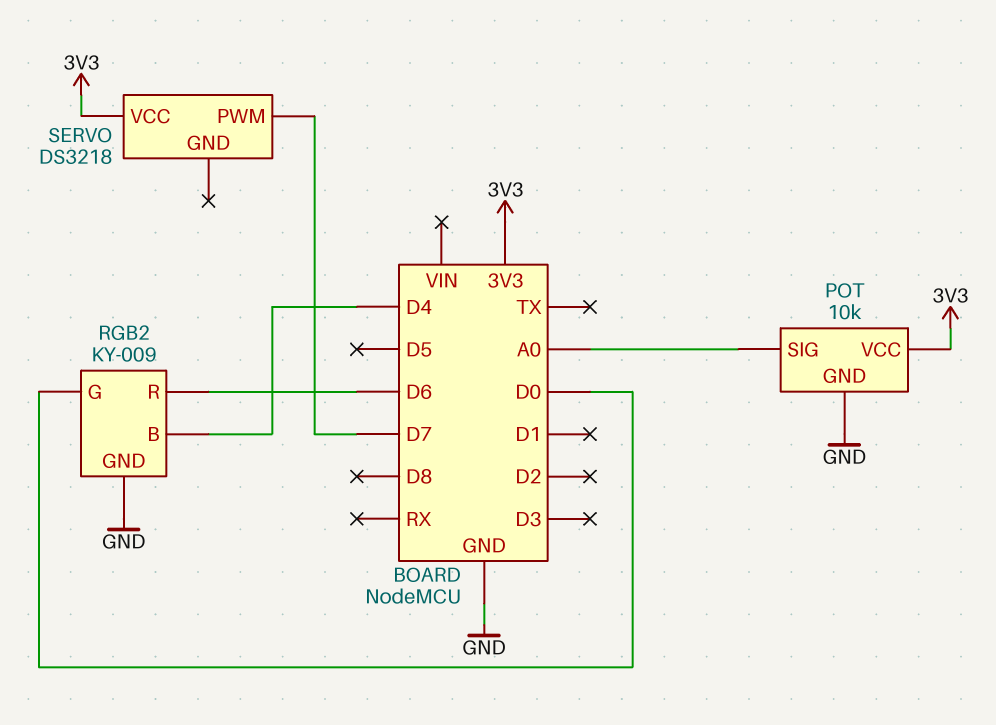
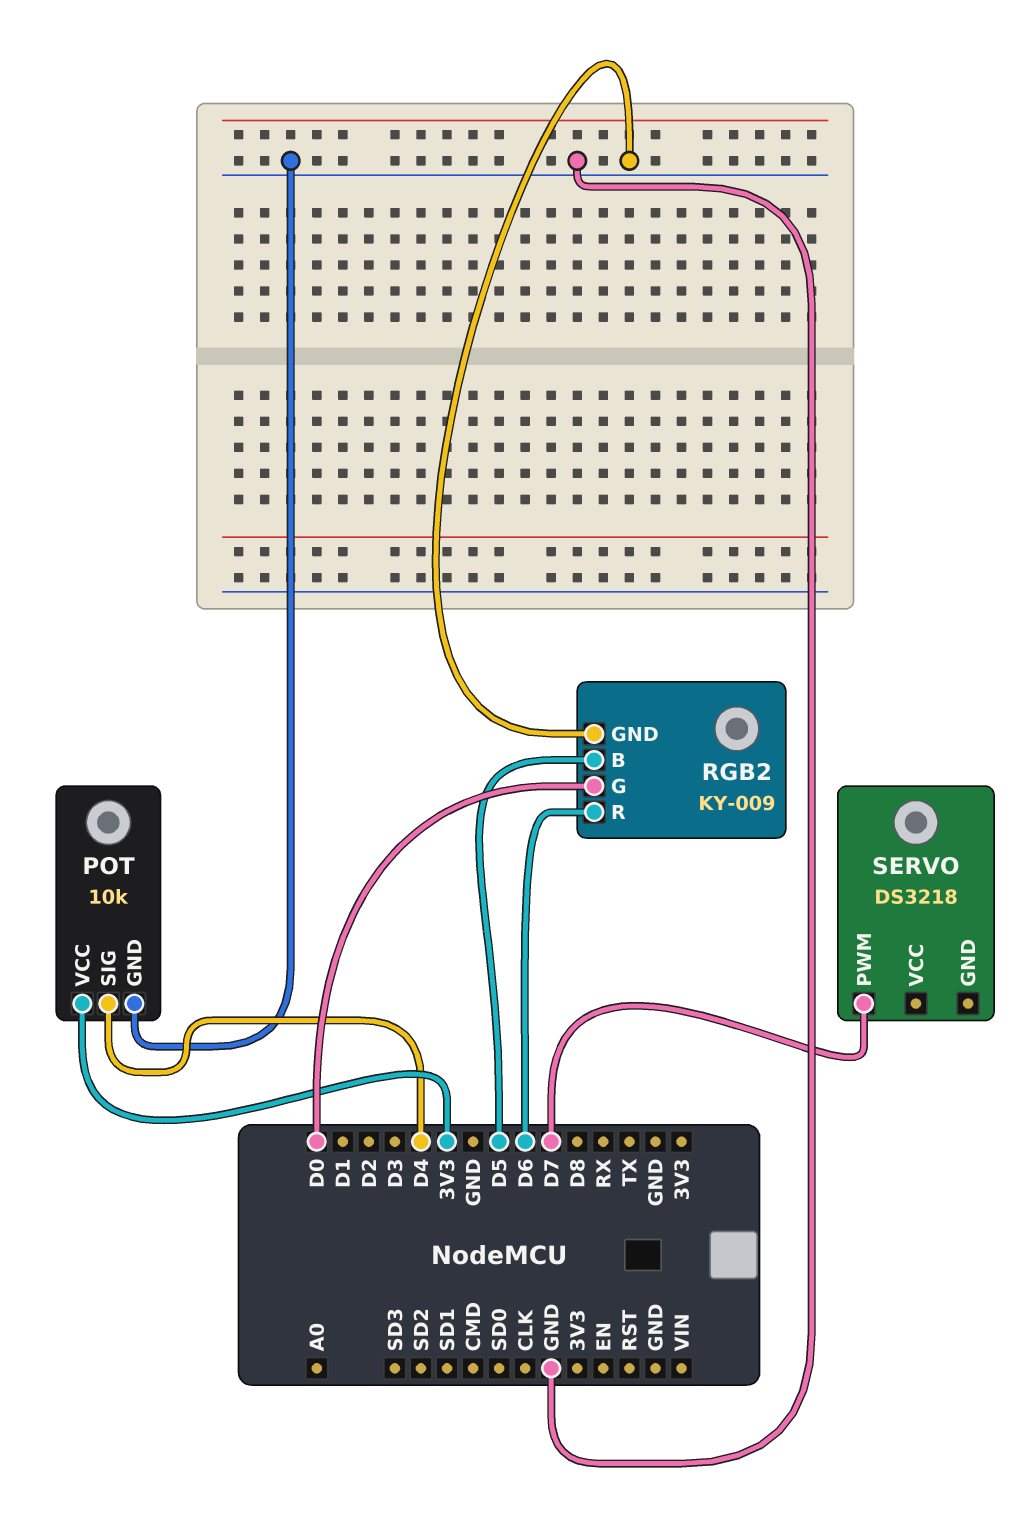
POT pin SIG: A0 -> D4
RGB2 pin B: D4 -> D5
SERVO pin VCC: 3V3 -> none

